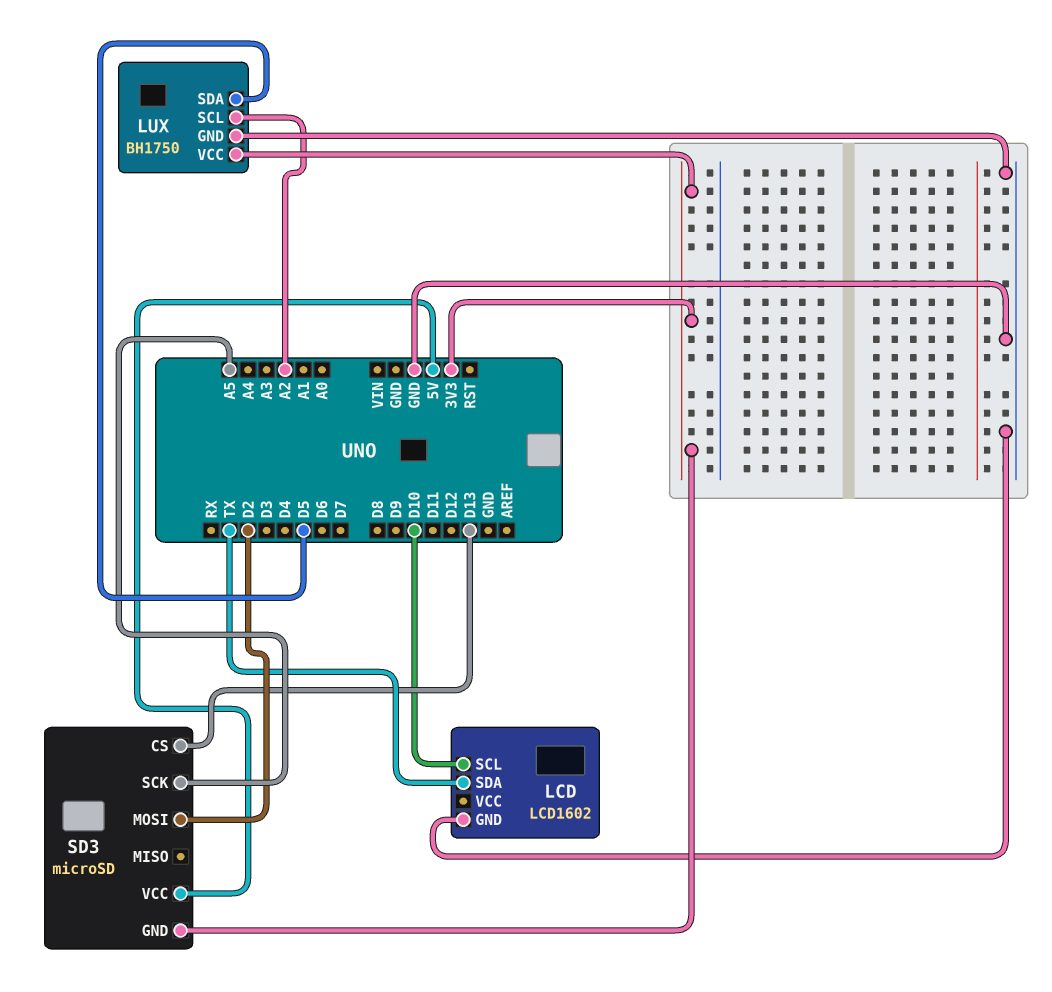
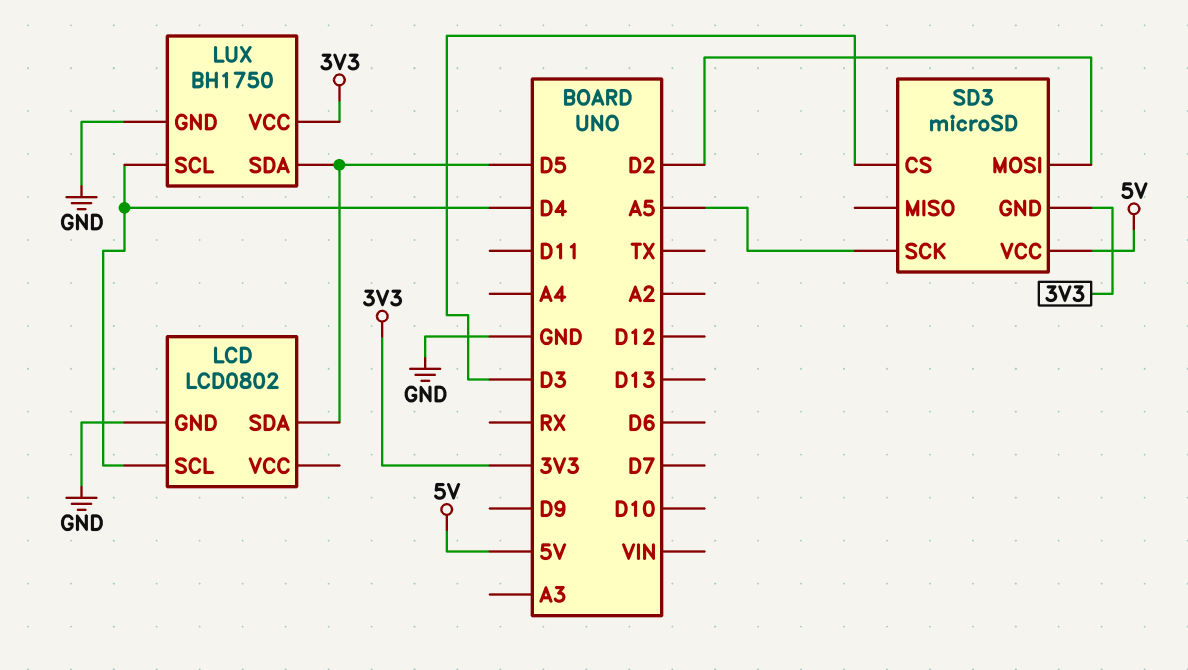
LCD: LCD1602 -> LCD0802
LCD pin SCL: D10 -> D4
LCD pin SDA: TX -> D5
LUX pin SCL: A2 -> D4
SD3 pin CS: D13 -> D3

